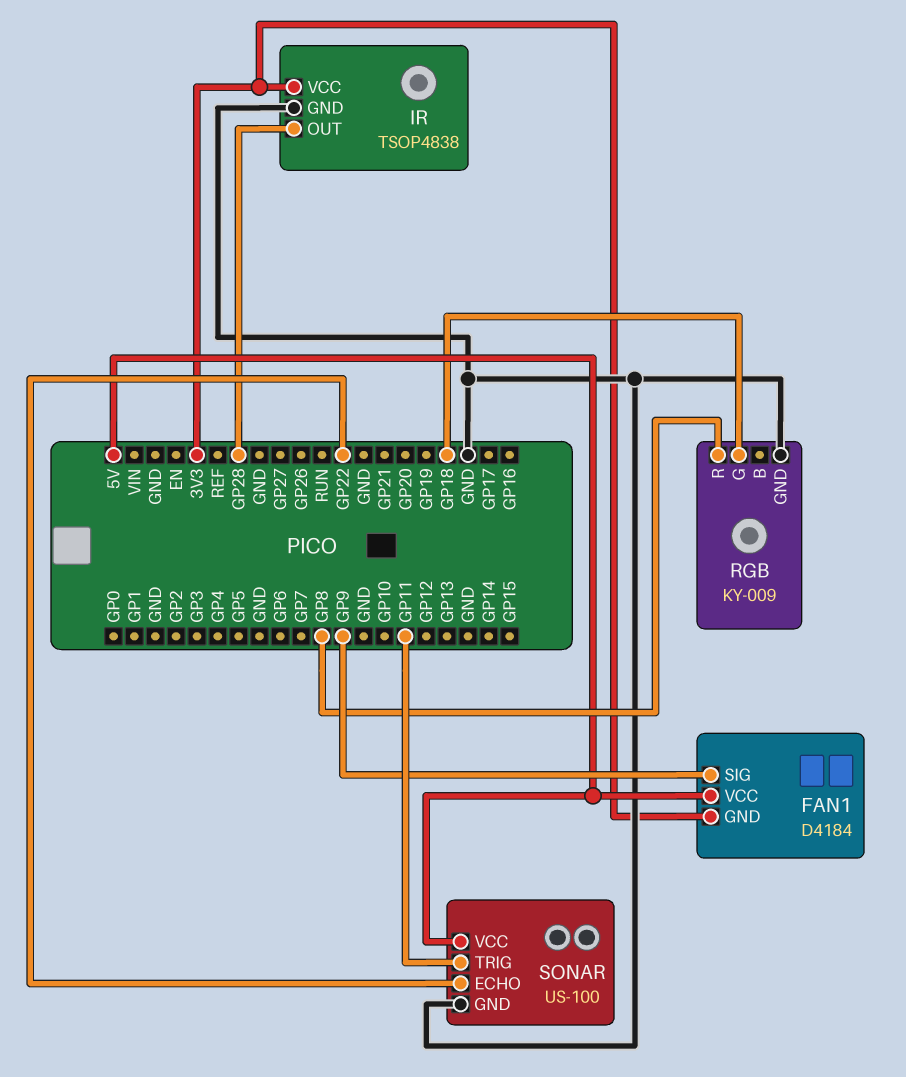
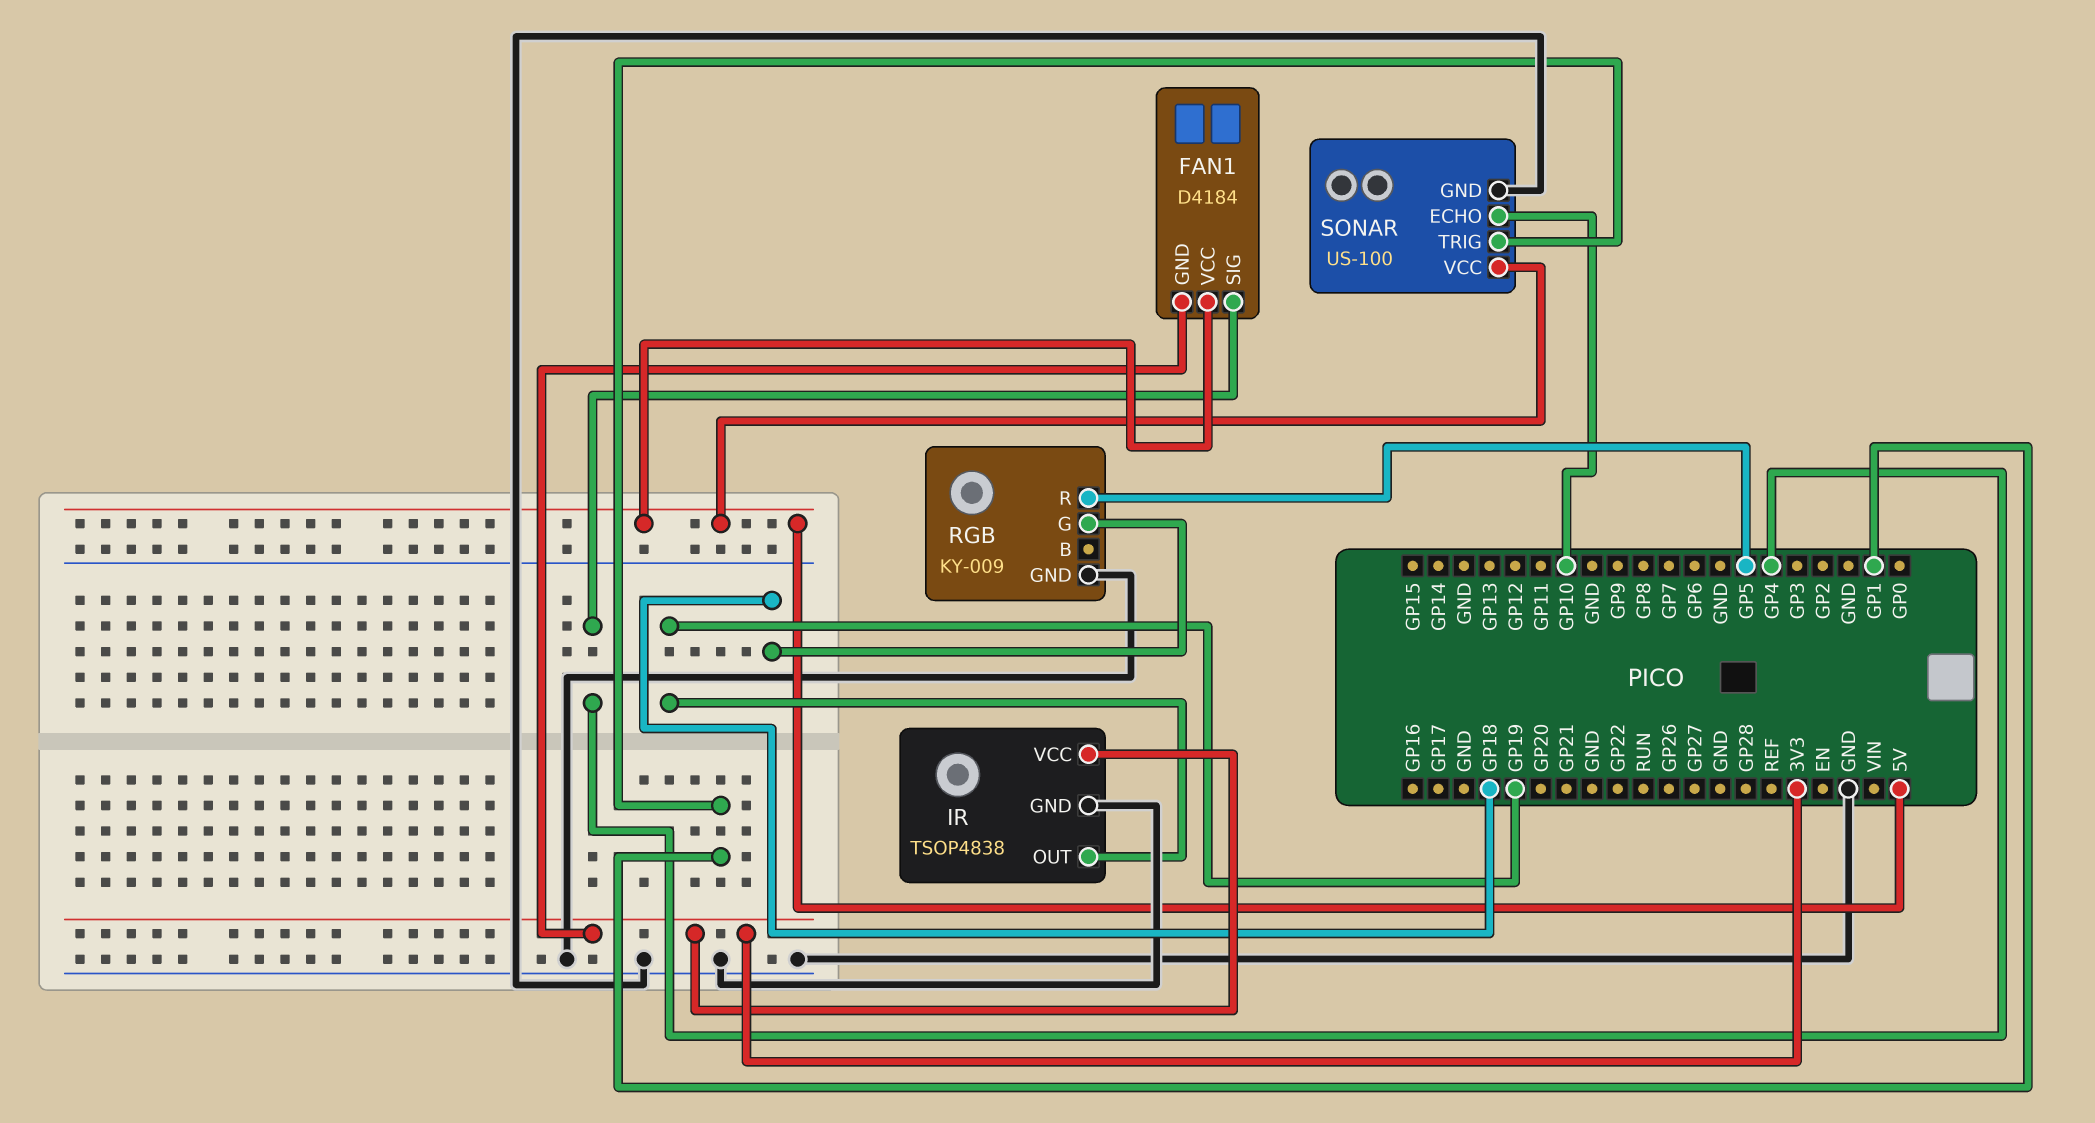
FAN1 pin SIG: GP9 -> GP4
IR pin OUT: GP28 -> GP19
RGB pin R: GP8 -> GP5
SONAR pin ECHO: GP22 -> GP10
SONAR pin TRIG: GP11 -> GP1

